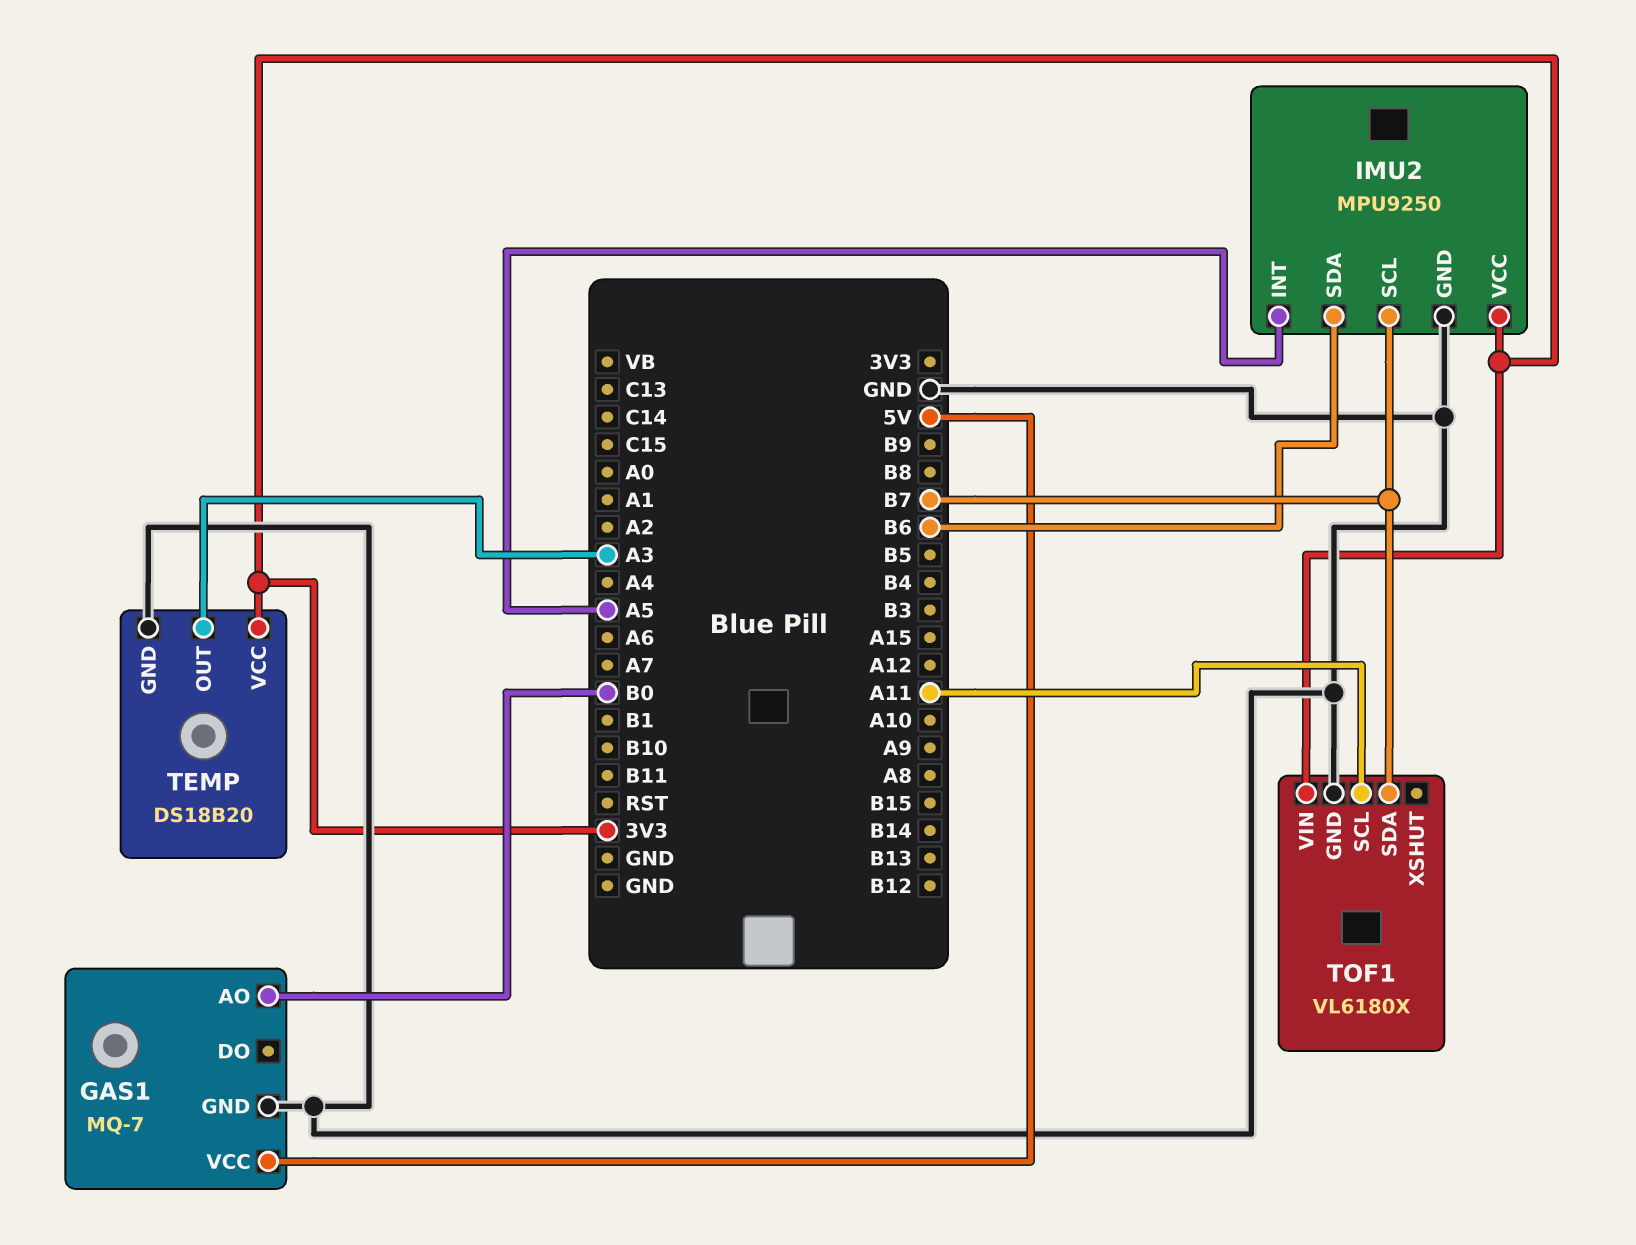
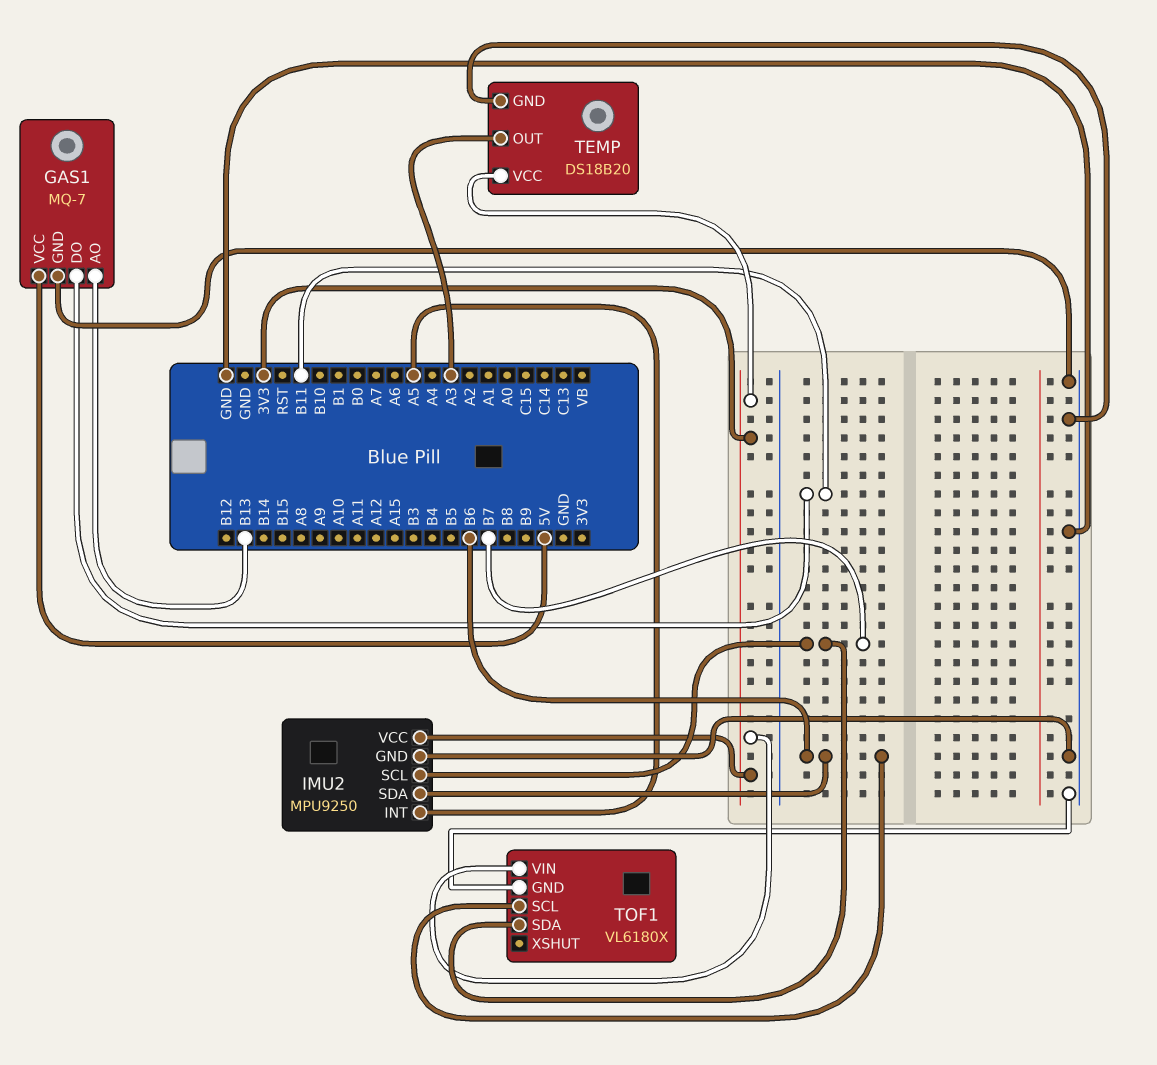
GAS1 pin AO: B0 -> B13
GAS1 pin DO: none -> B11
TOF1 pin SCL: A11 -> B6

